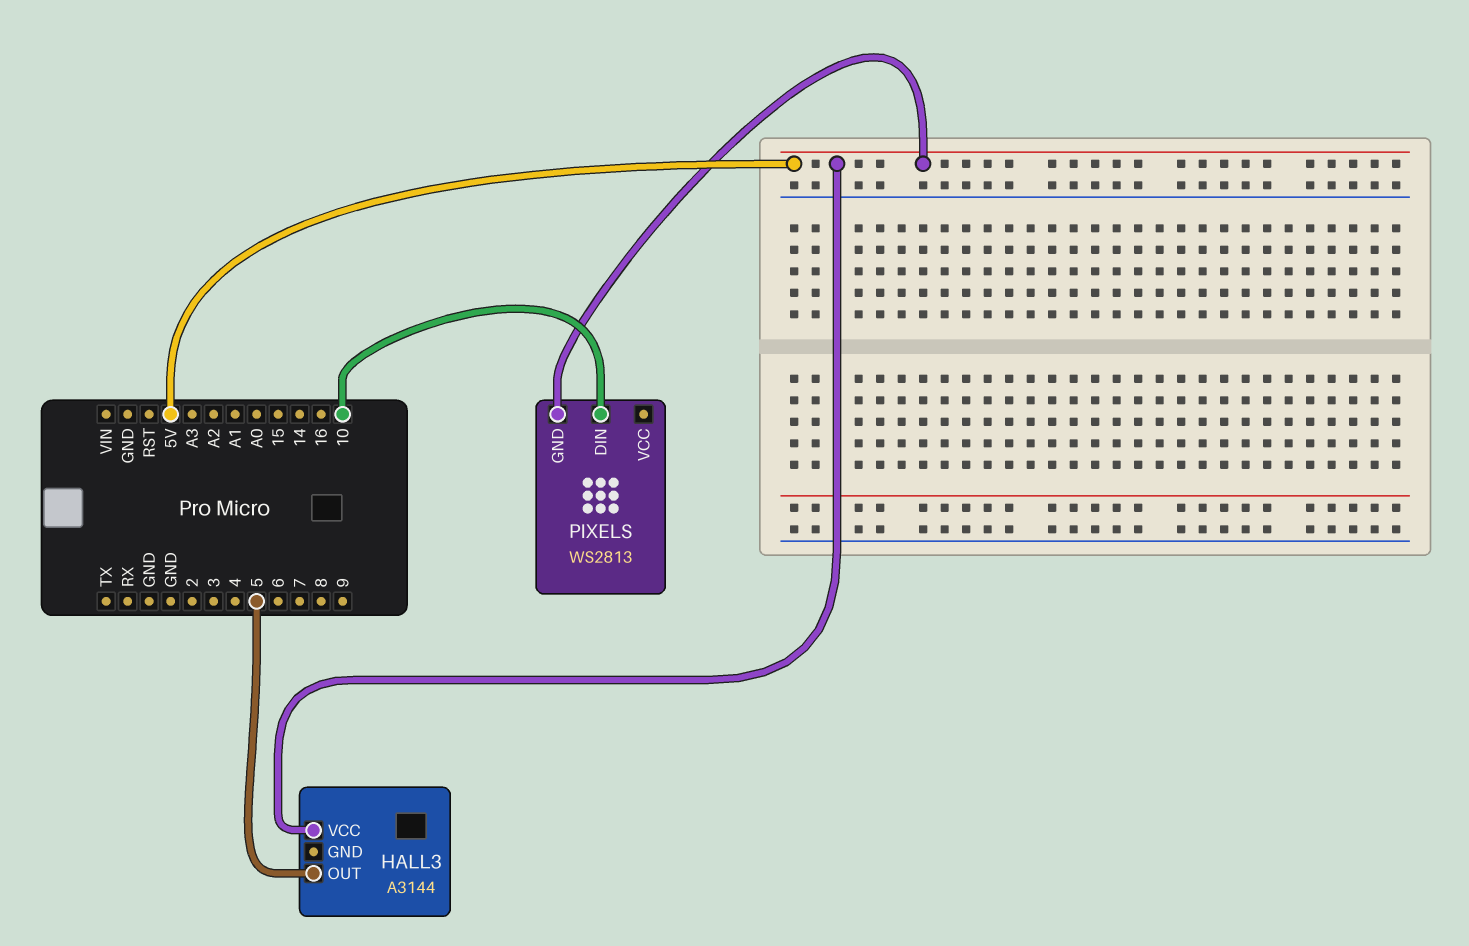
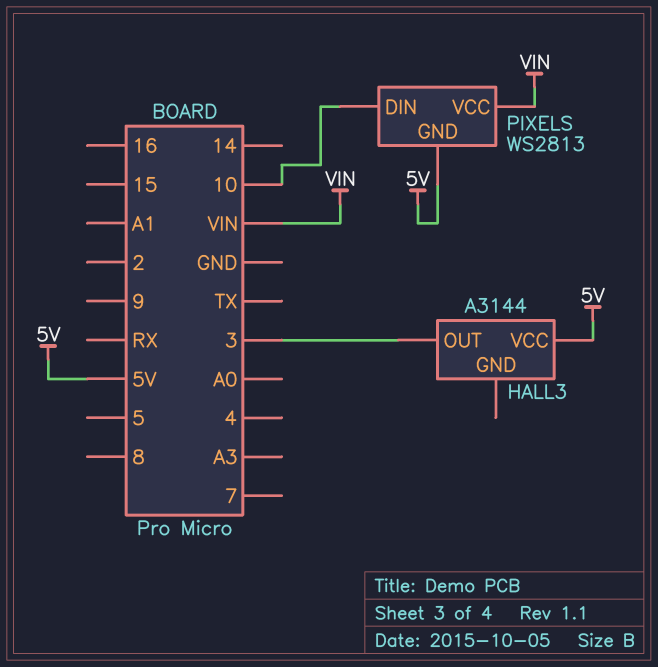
HALL3 pin OUT: 5 -> 3
PIXELS pin VCC: none -> VIN

